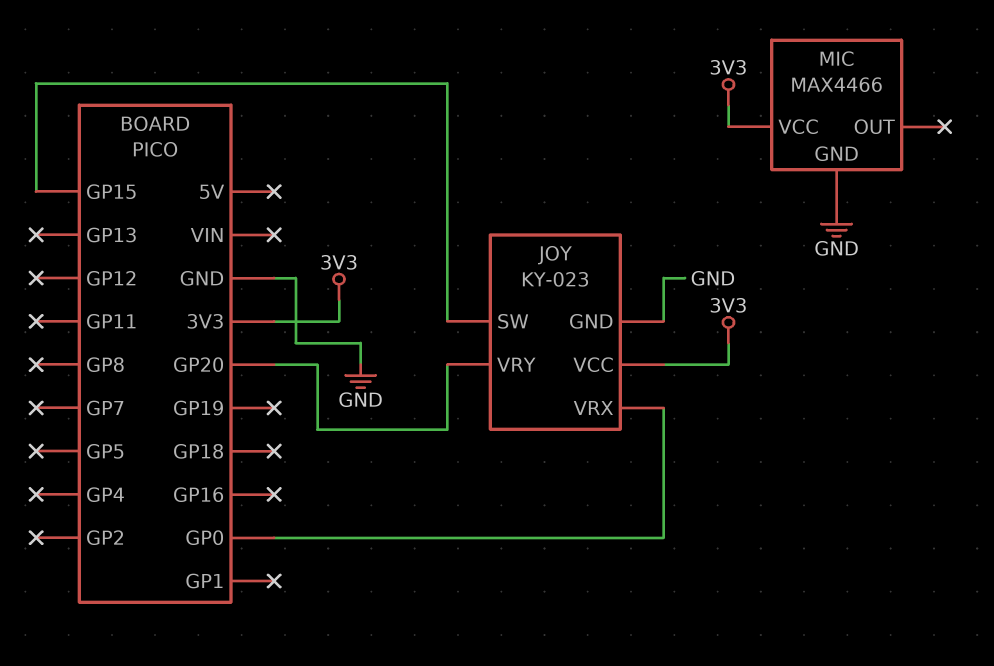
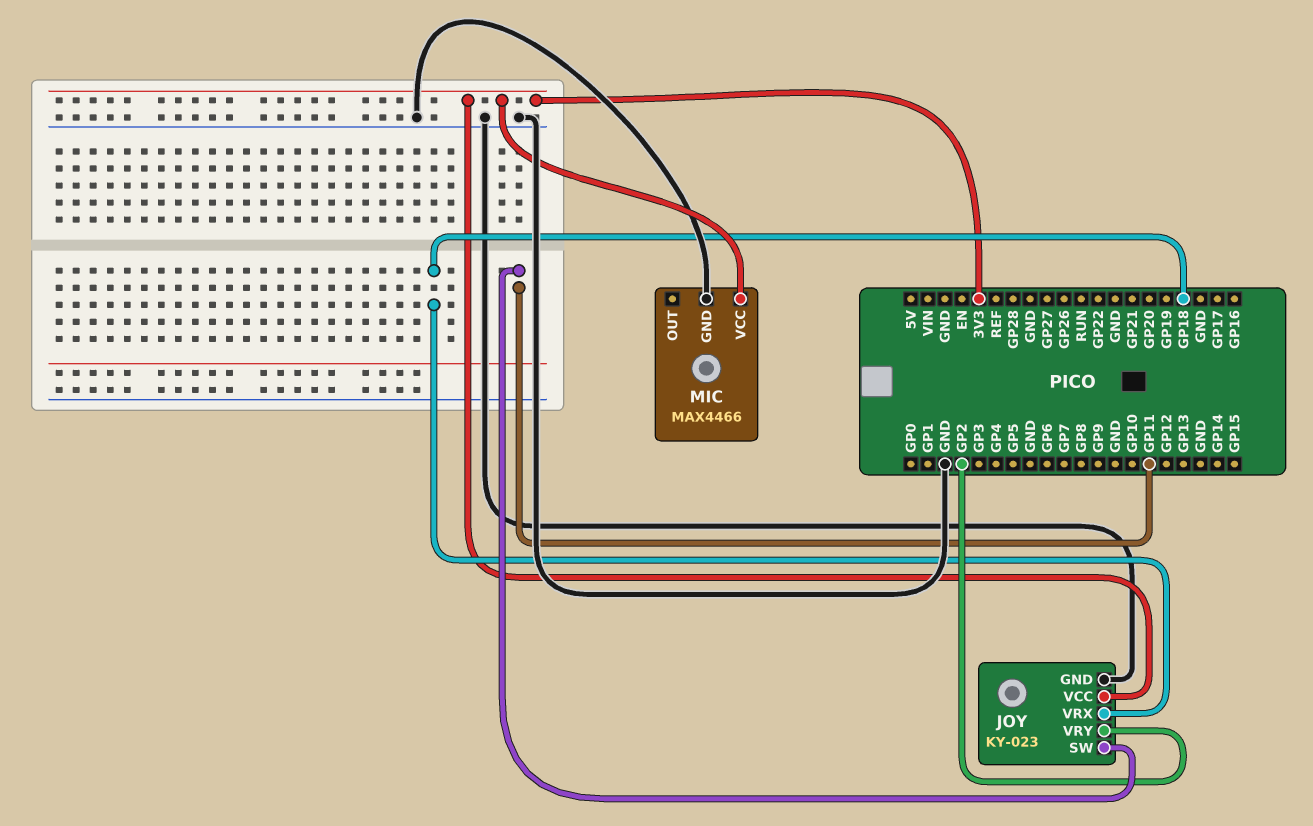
JOY pin SW: GP15 -> GP11
JOY pin VRX: GP0 -> GP18
JOY pin VRY: GP20 -> GP2

